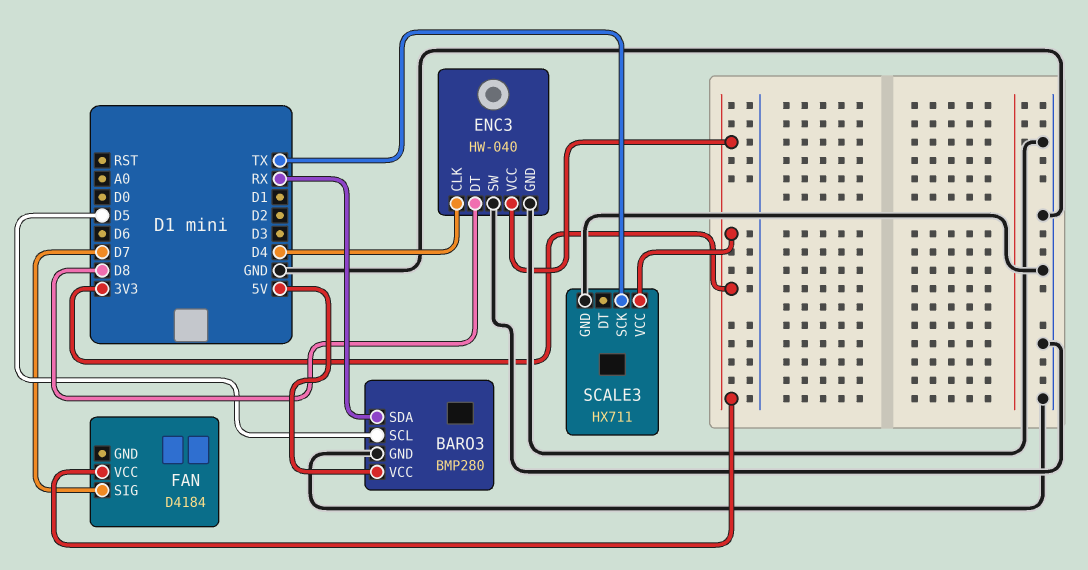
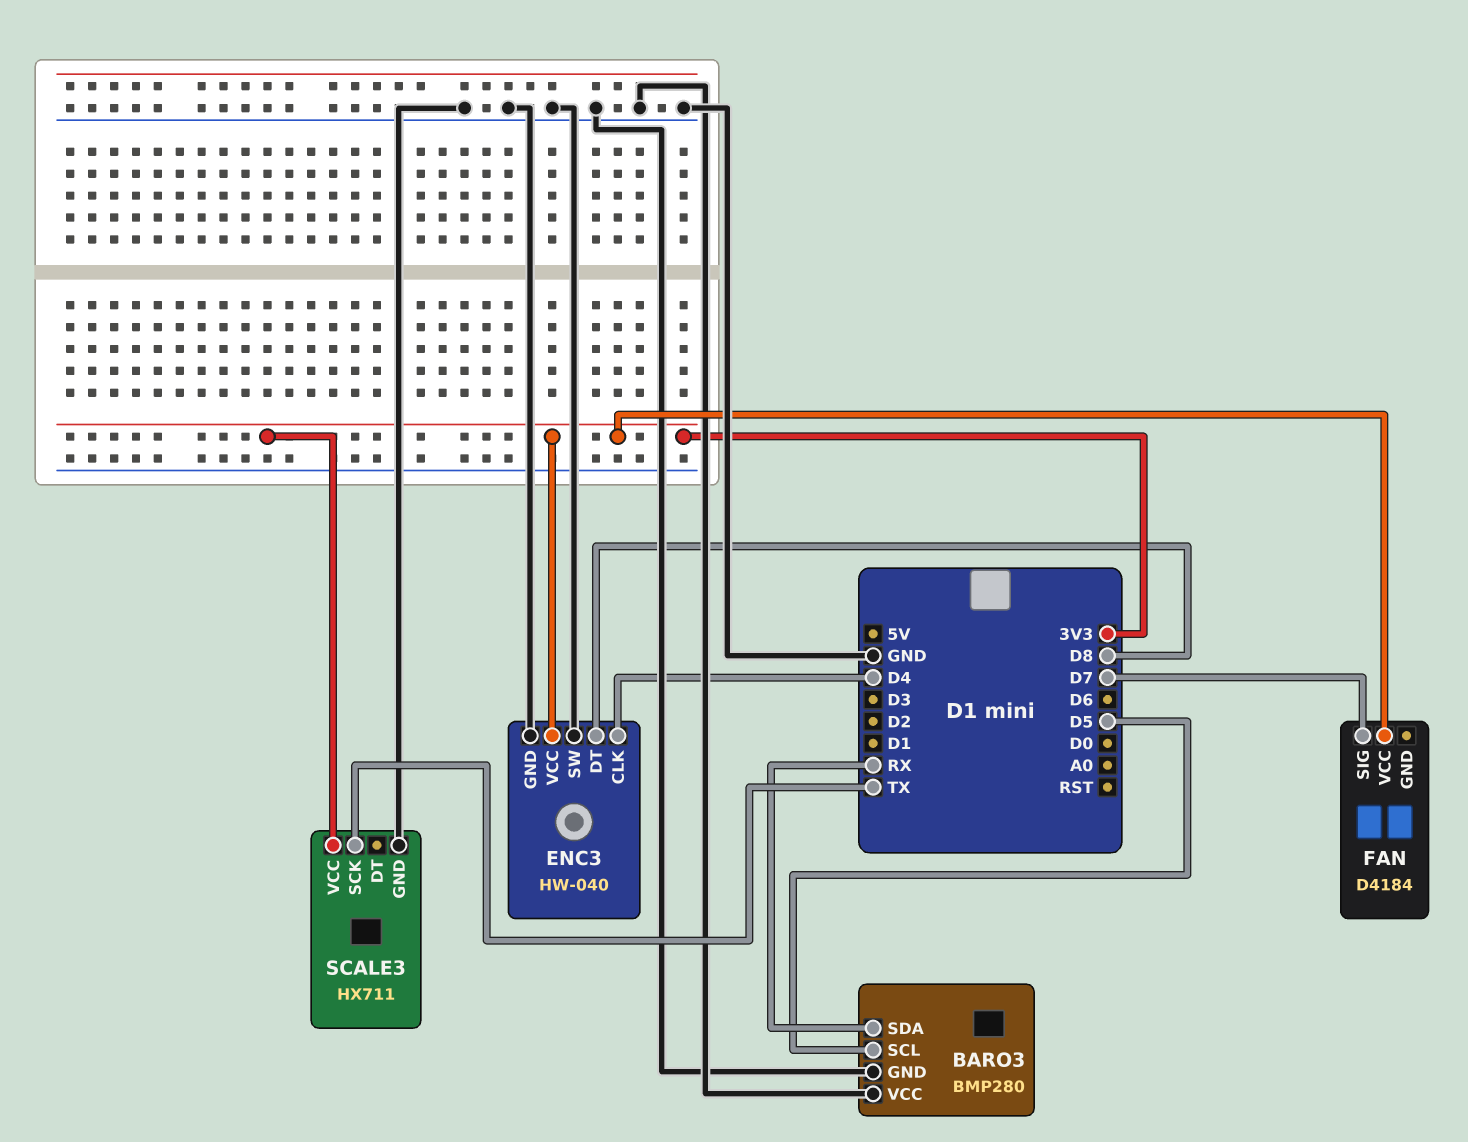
BARO3 pin VCC: 5V -> GND

